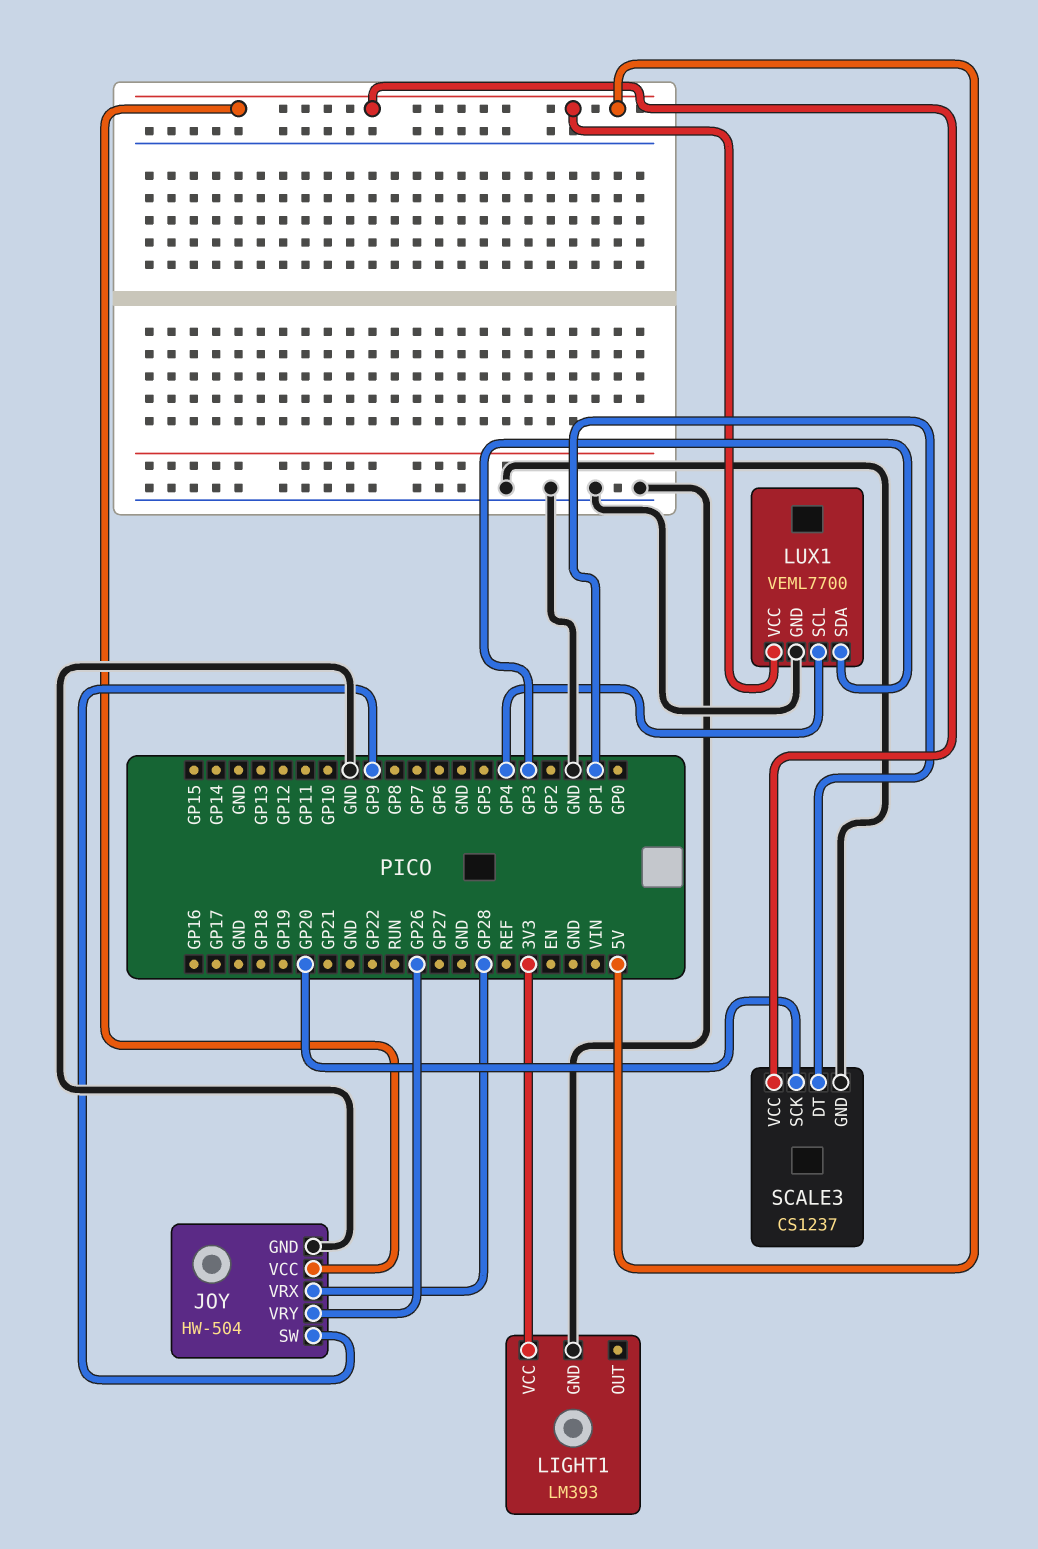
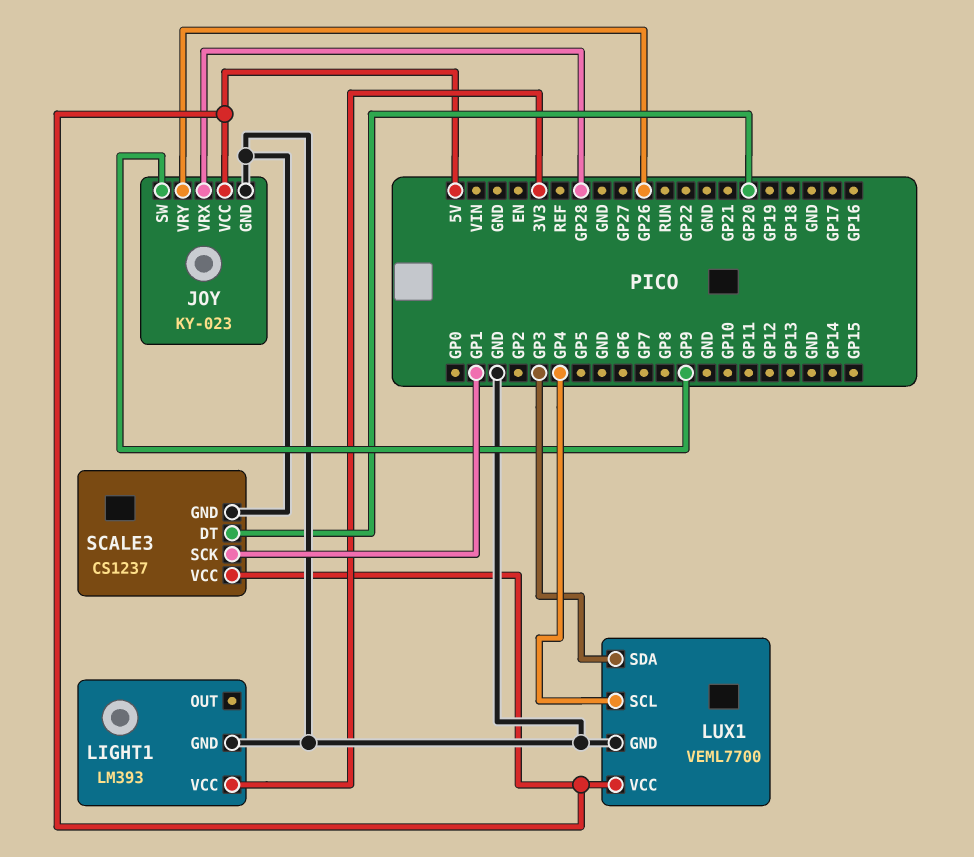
JOY: HW-504 -> KY-023
SCALE3 pin DT: GP1 -> GP20
SCALE3 pin SCK: GP20 -> GP1

